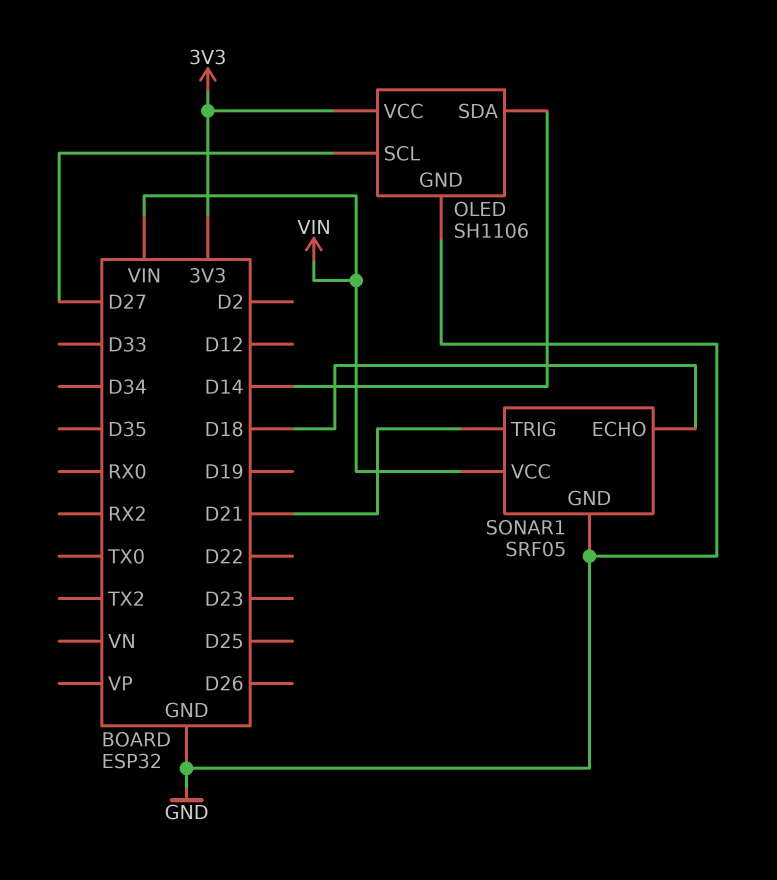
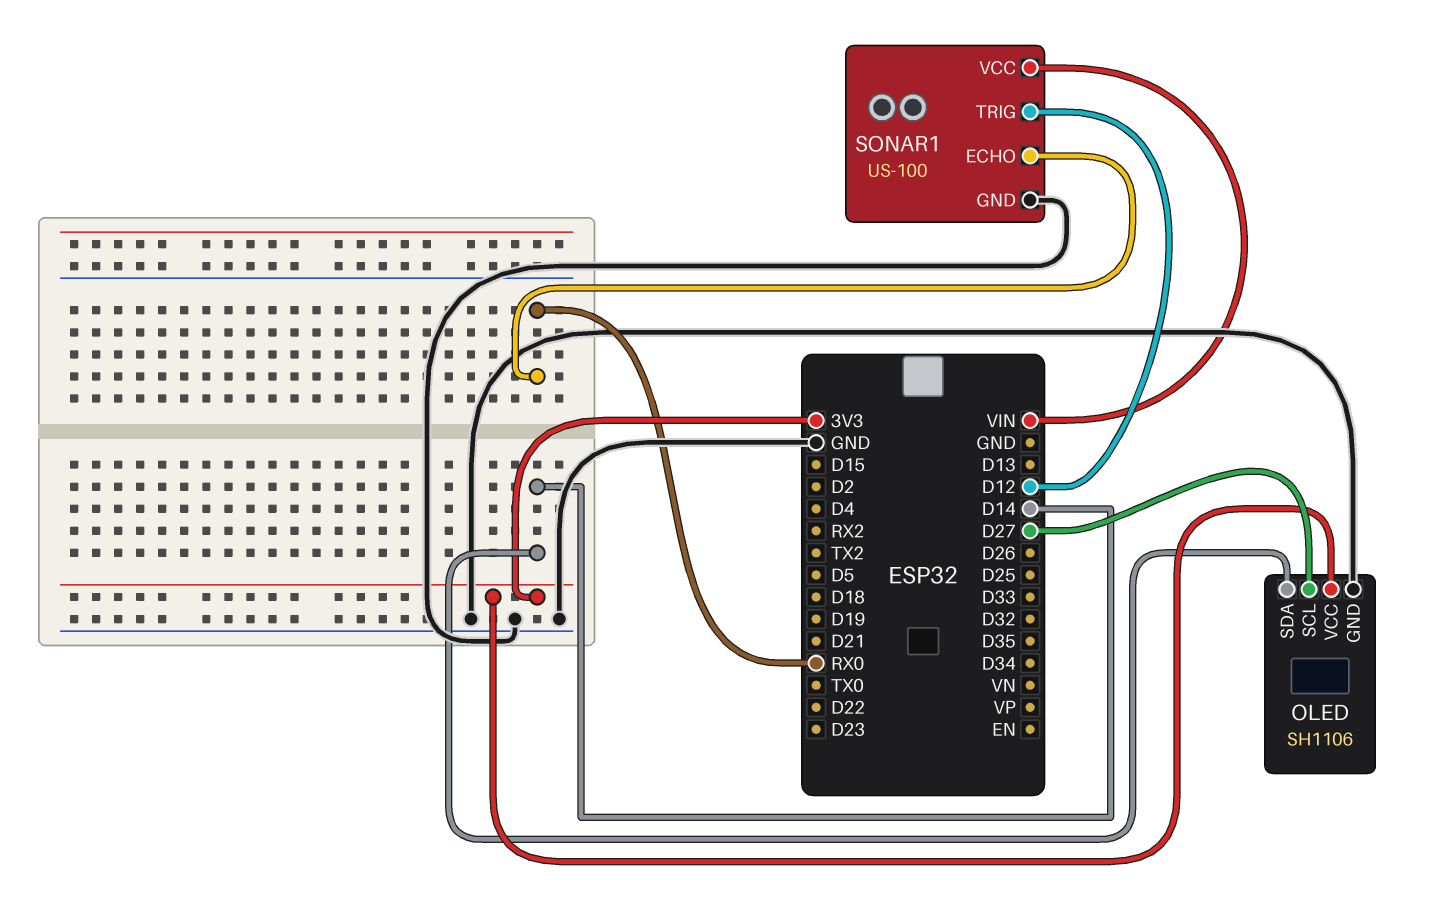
SONAR1: SRF05 -> US-100
SONAR1 pin ECHO: D18 -> RX0
SONAR1 pin TRIG: D21 -> D12

